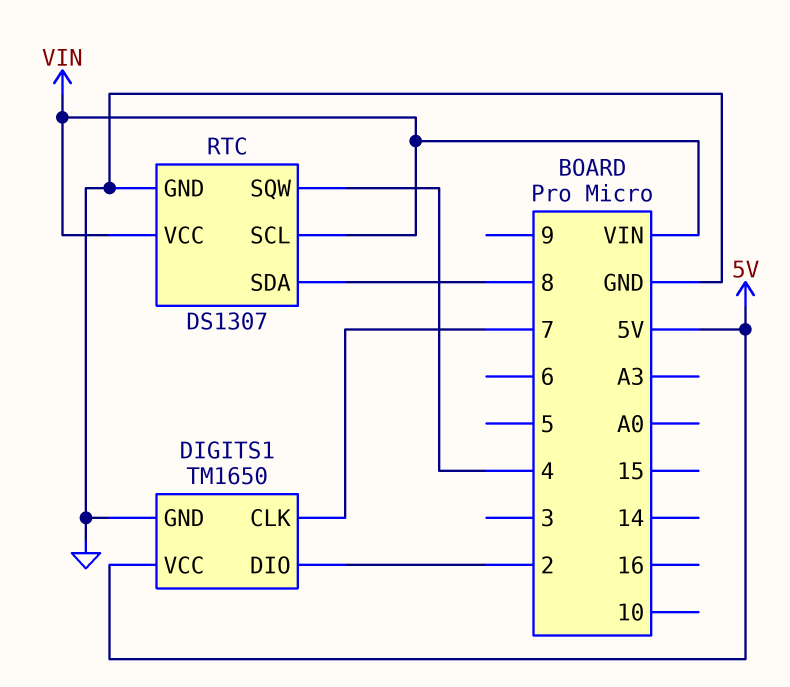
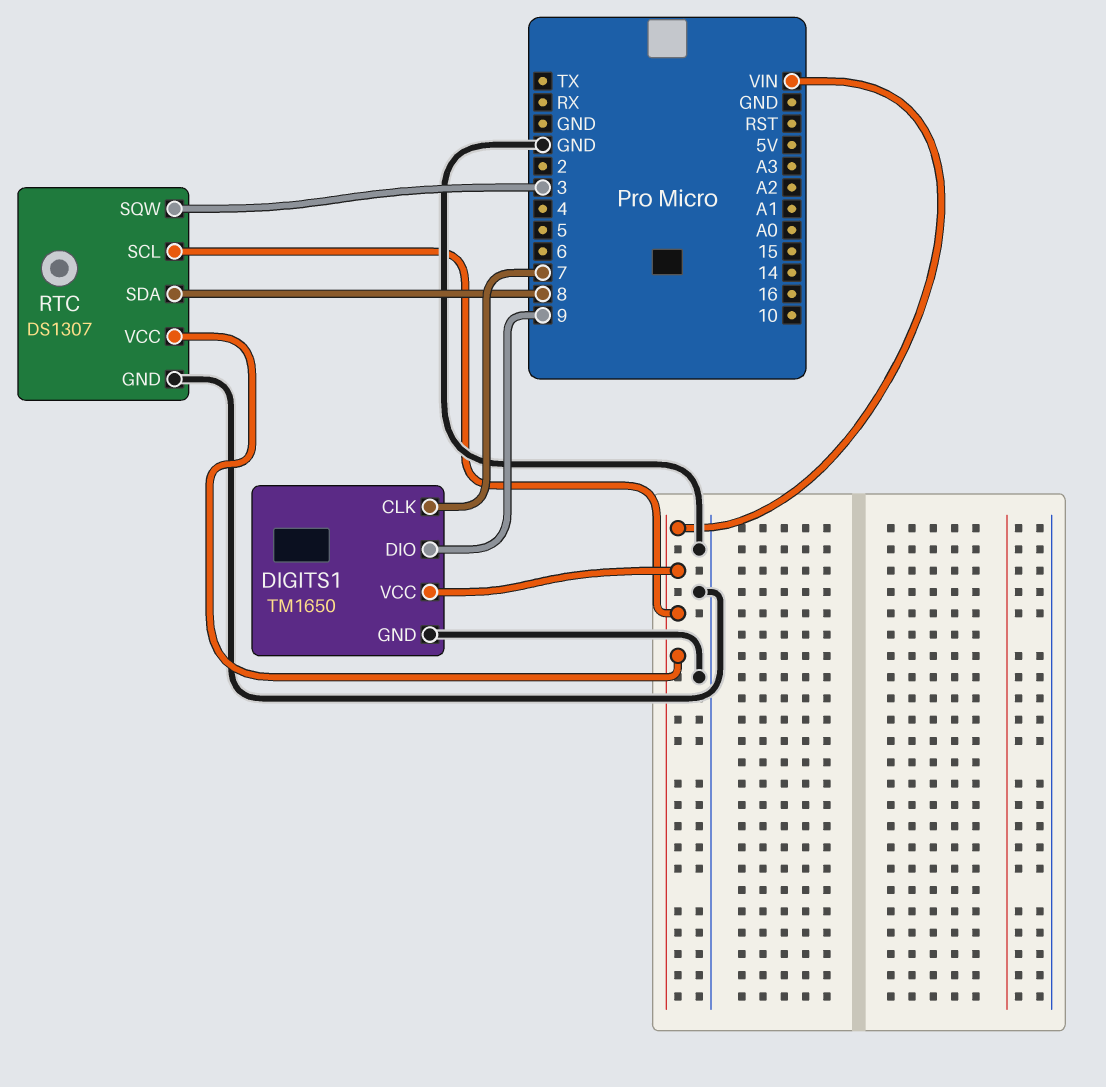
DIGITS1 pin DIO: 2 -> 9
DIGITS1 pin VCC: 5V -> VIN
RTC pin SQW: 4 -> 3

